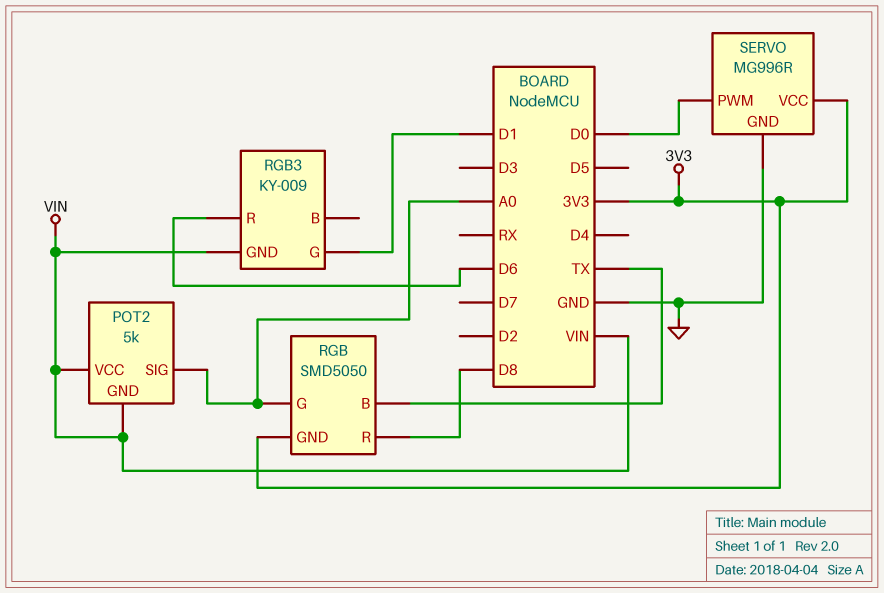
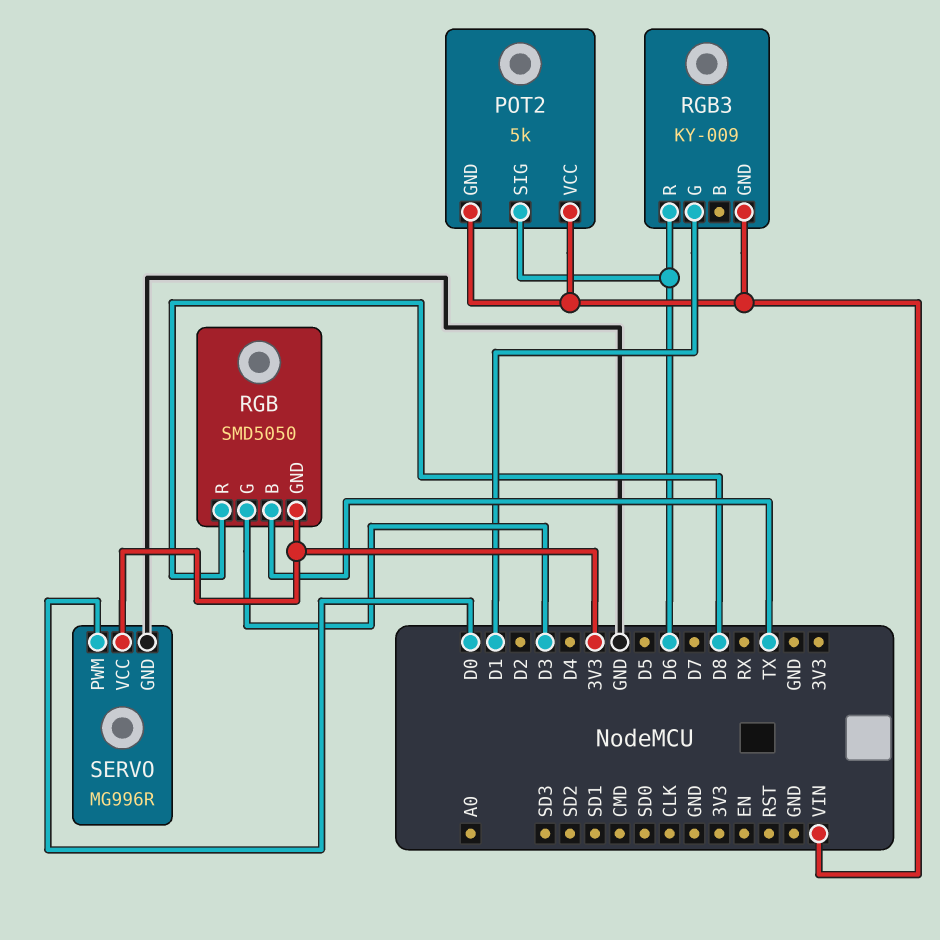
POT2 pin SIG: A0 -> D6
RGB pin G: A0 -> D3

